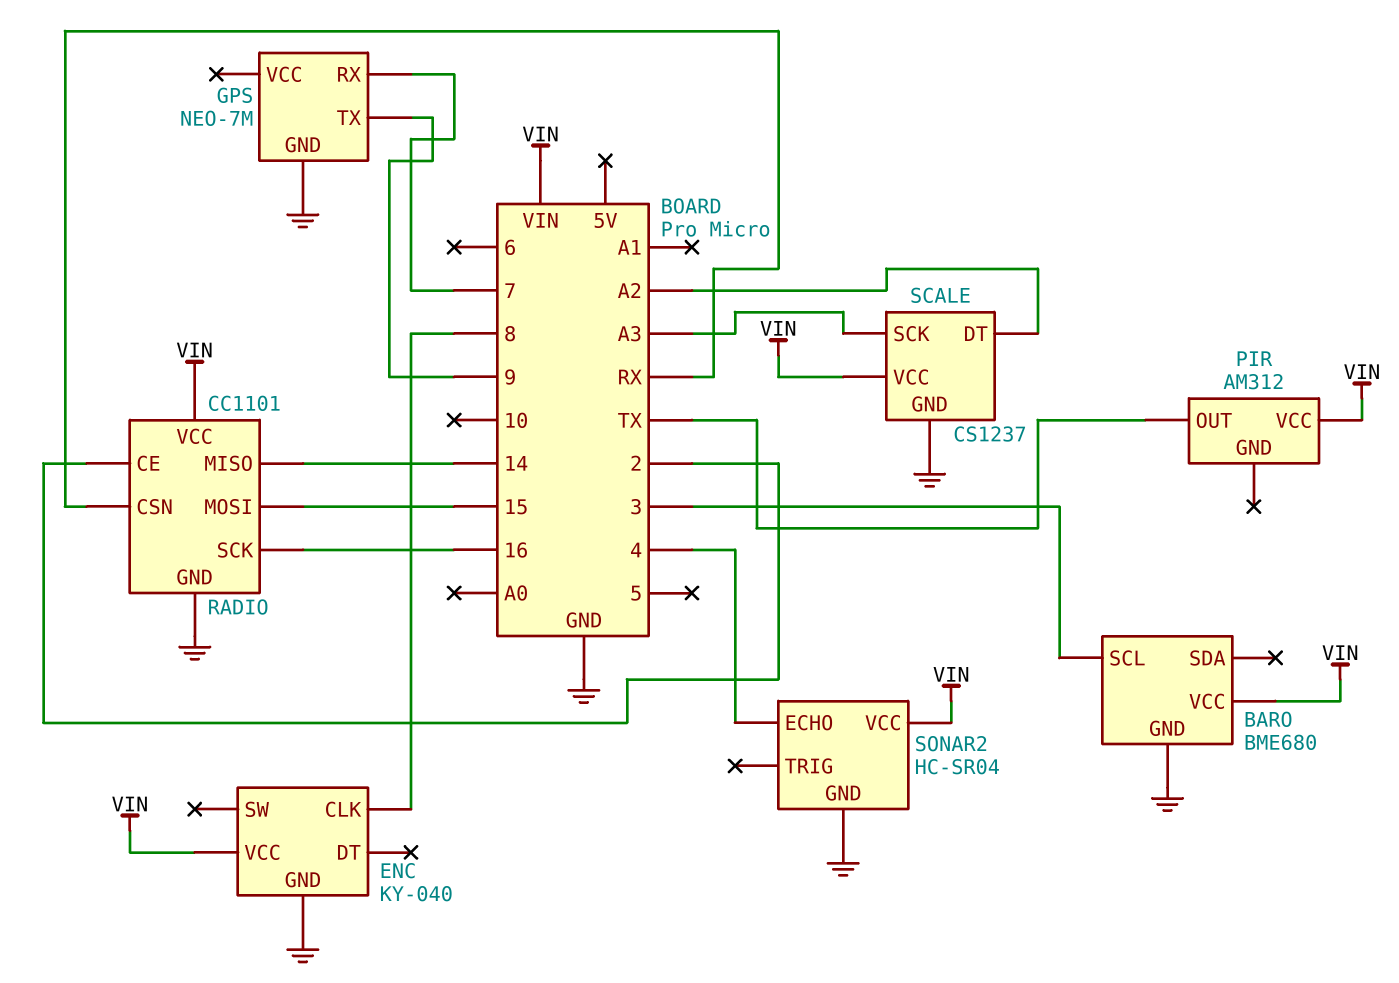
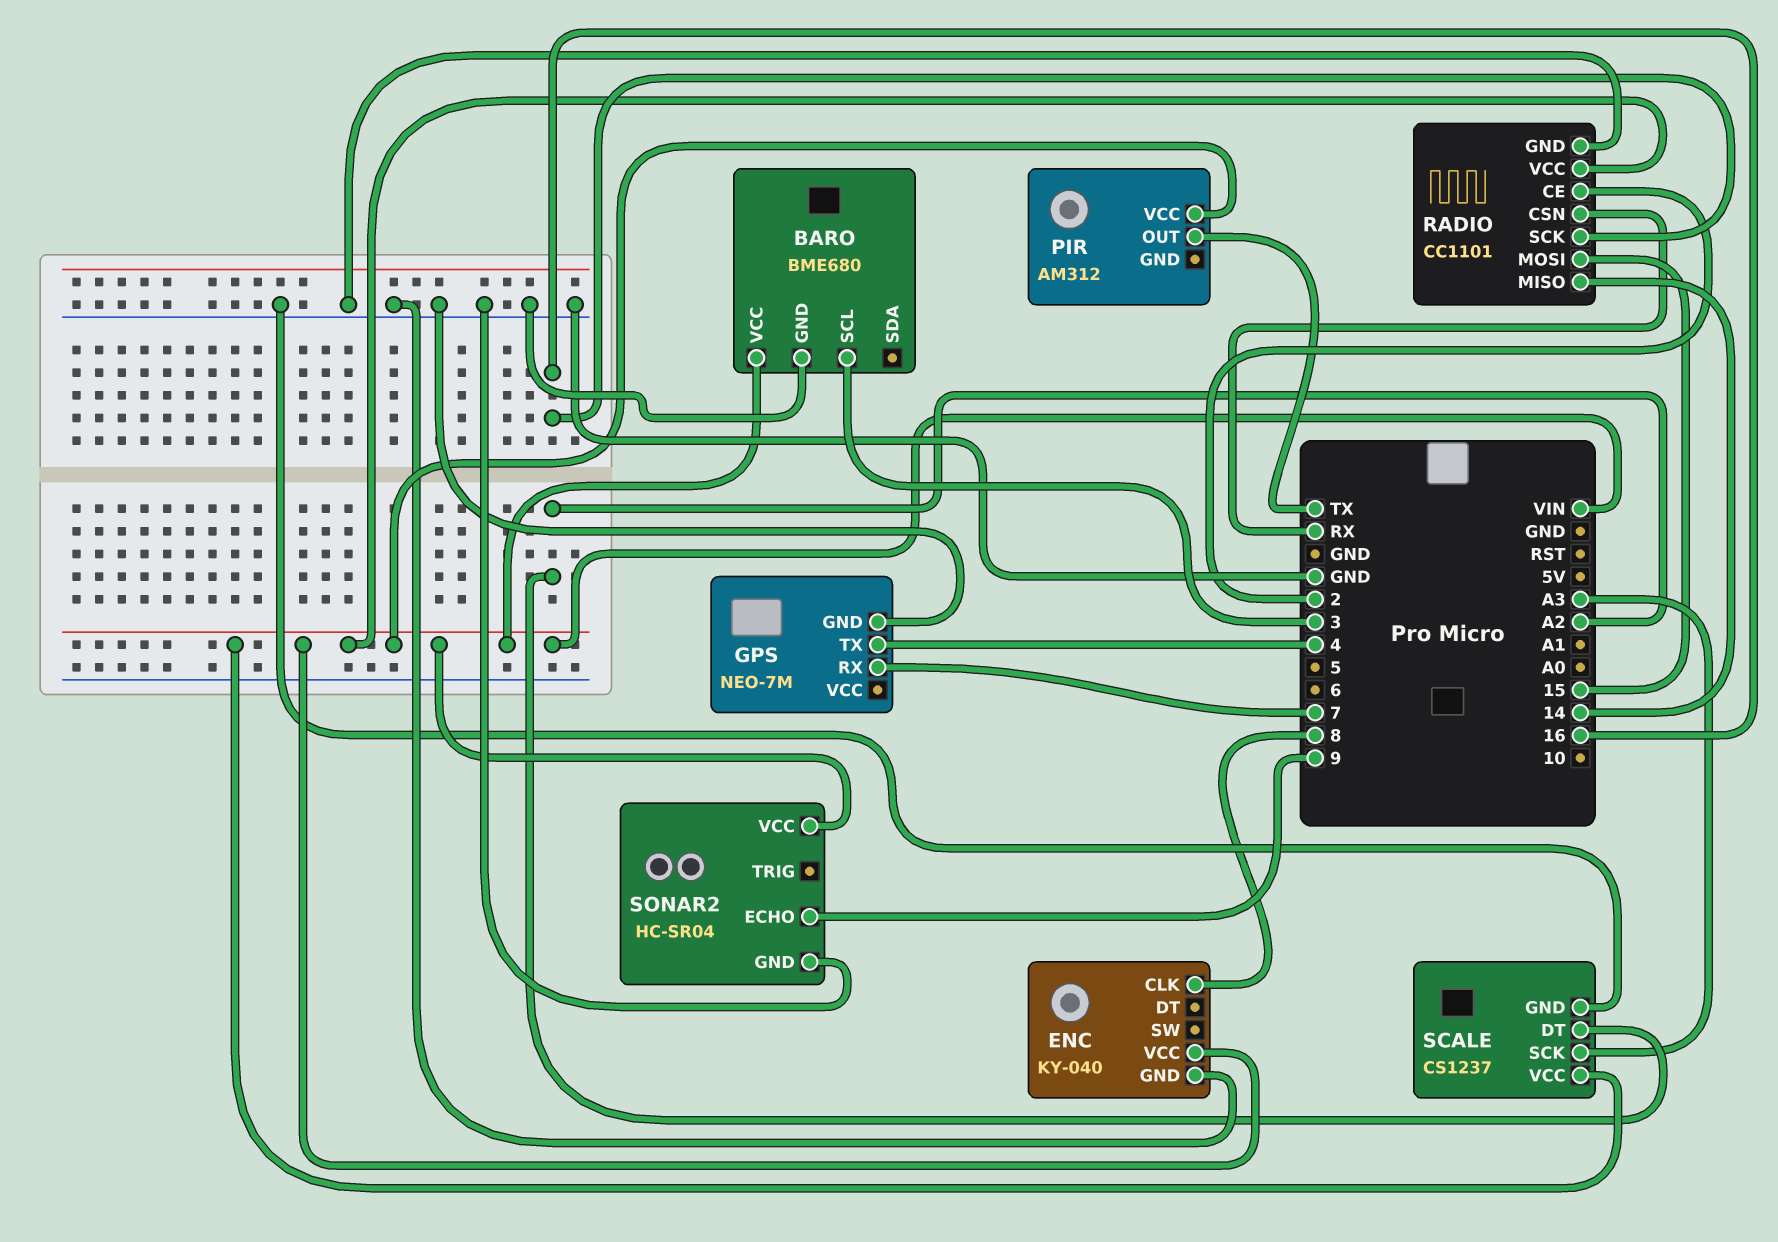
GPS pin TX: 9 -> 4
SONAR2 pin ECHO: 4 -> 9

